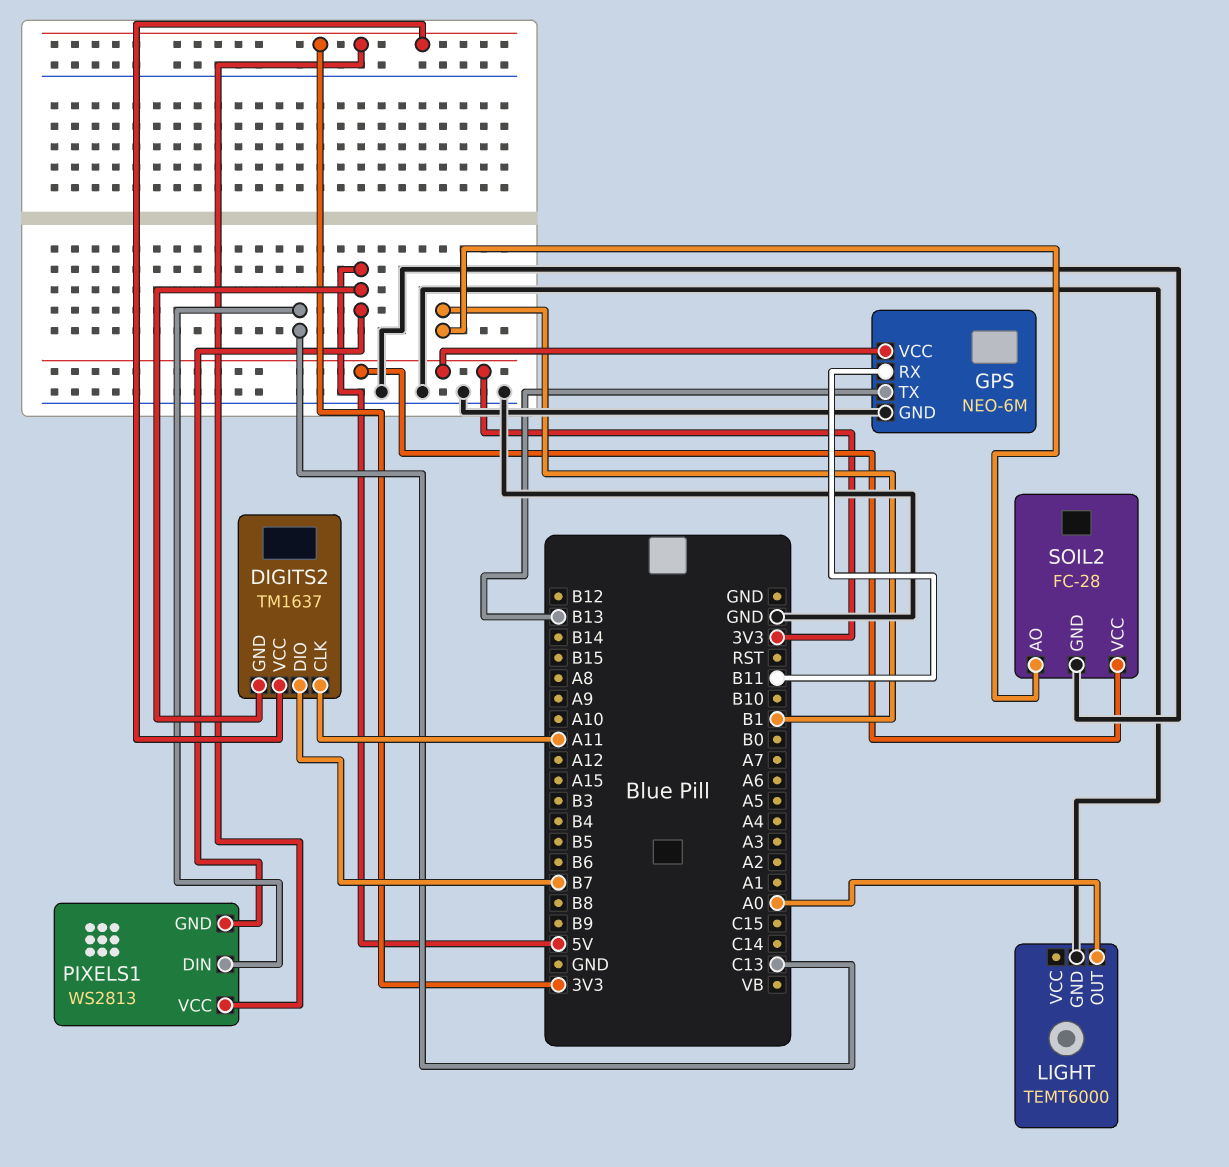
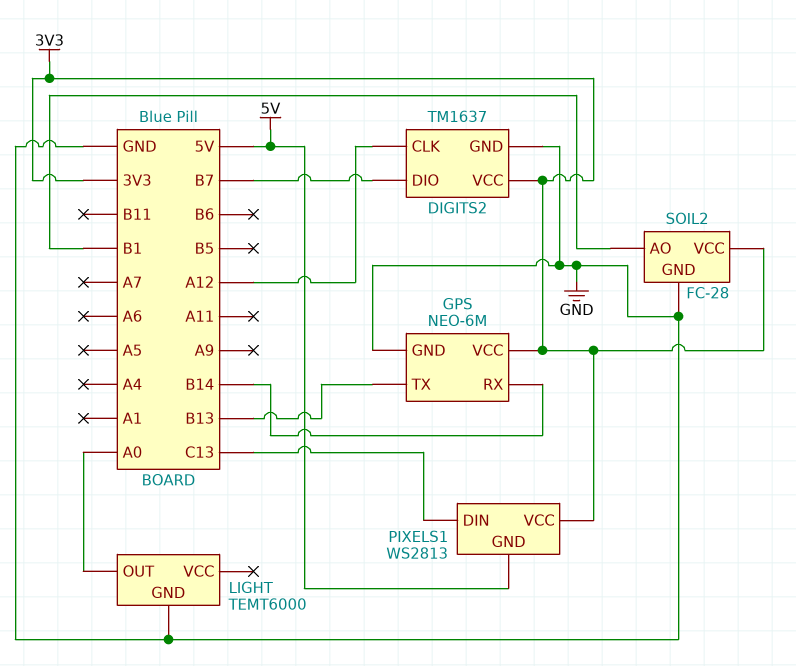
DIGITS2 pin CLK: A11 -> A12
DIGITS2 pin GND: 5V -> GND
GPS pin RX: B11 -> B14

